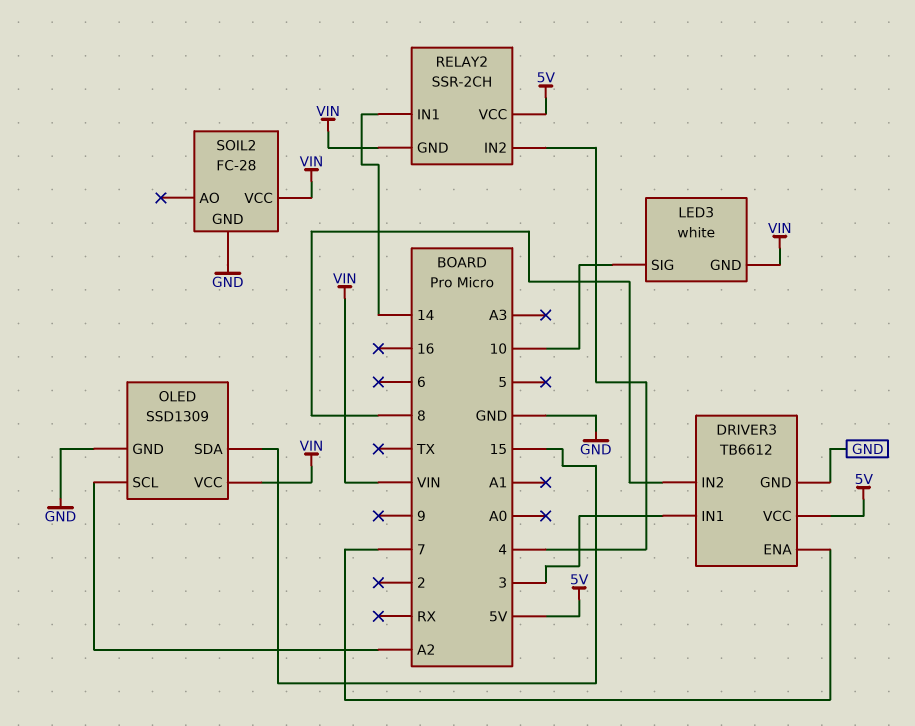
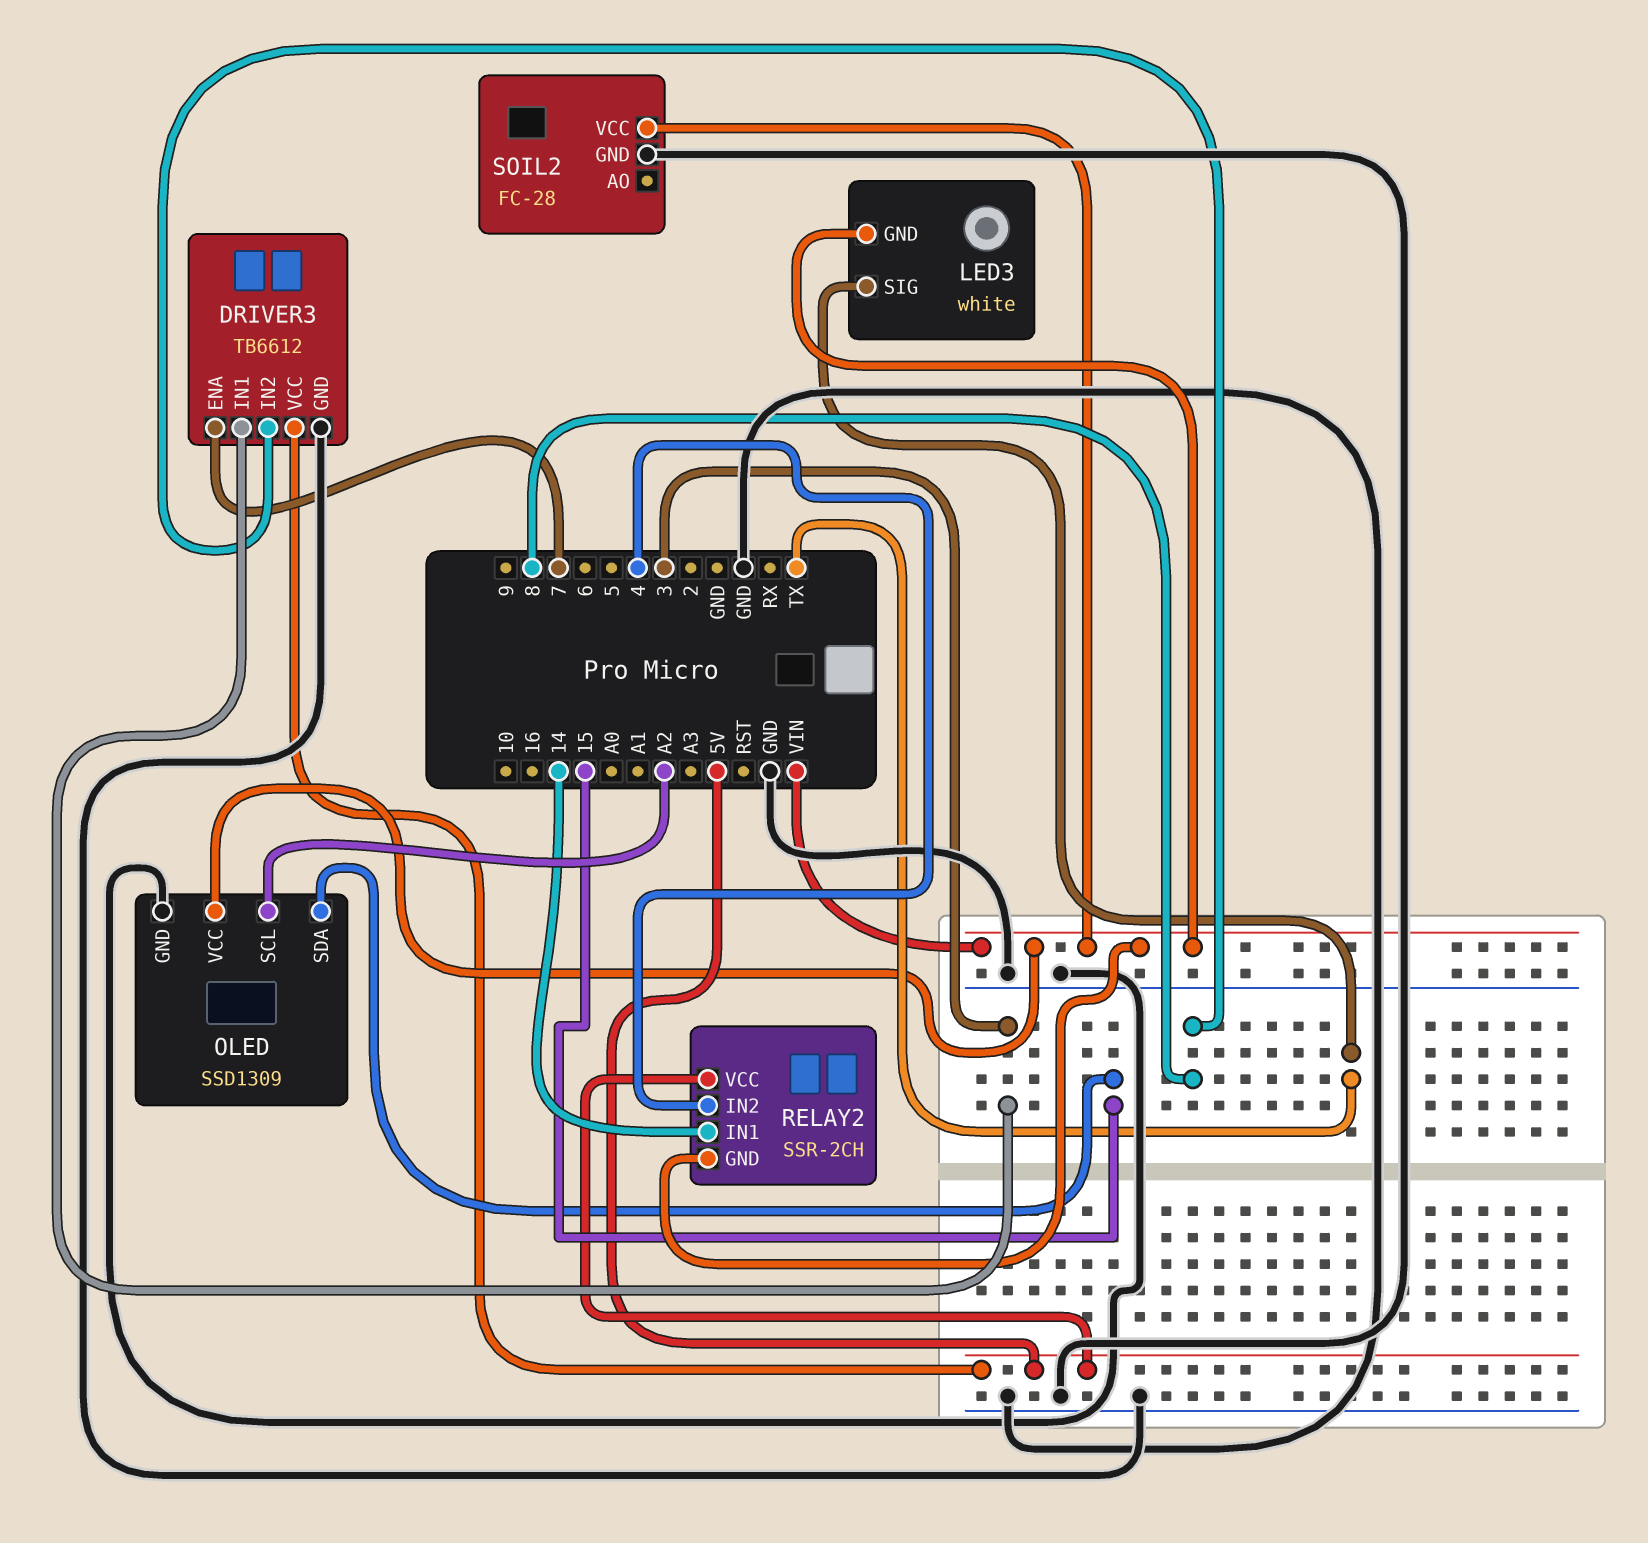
LED3 pin SIG: 10 -> TX

